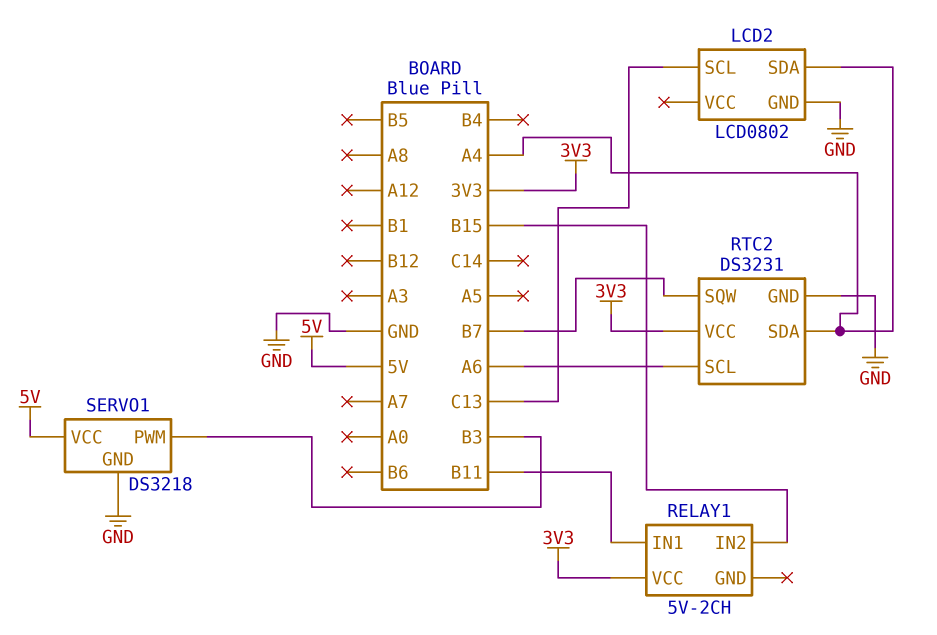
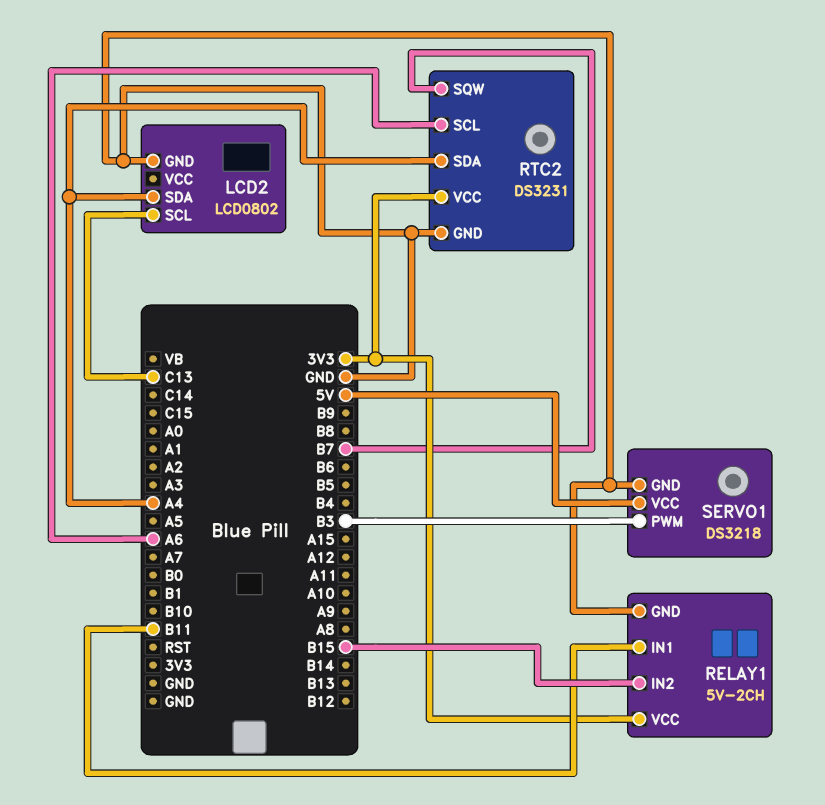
RELAY1 pin GND: none -> GND

